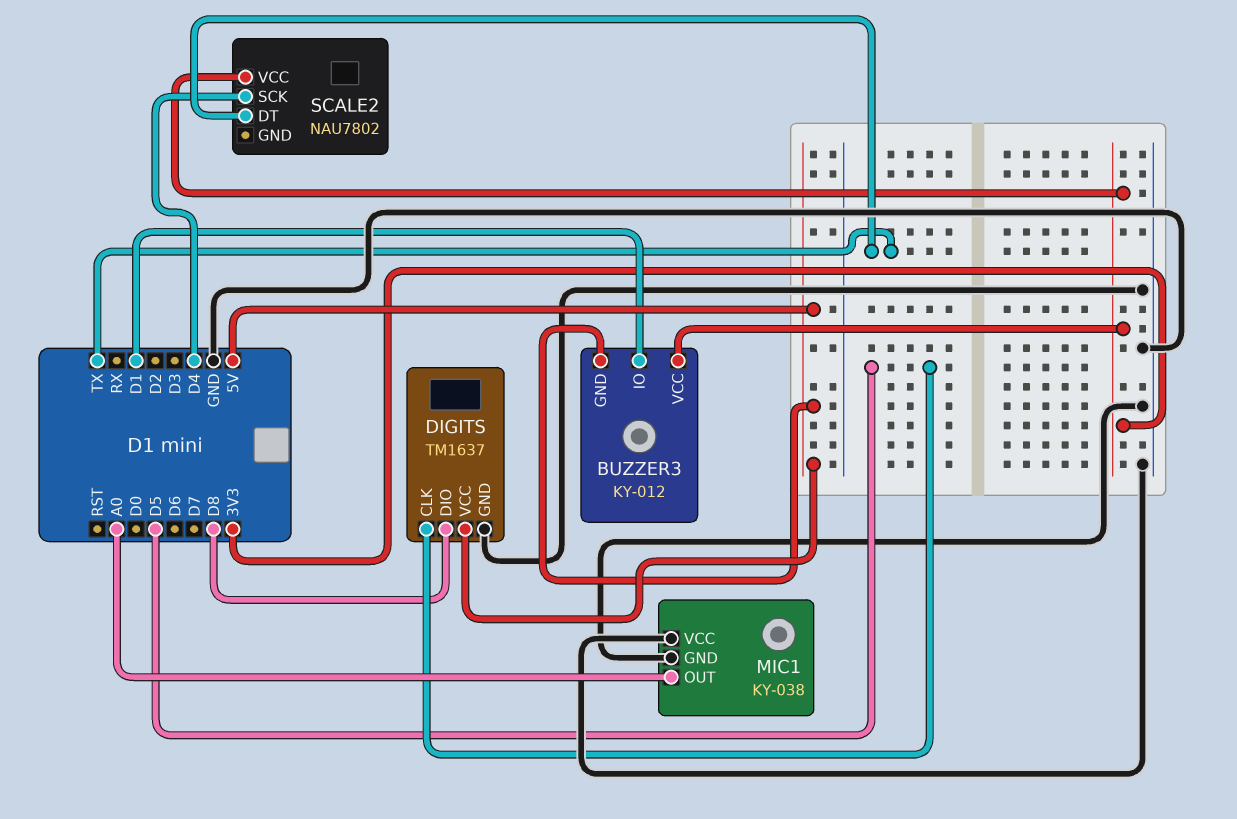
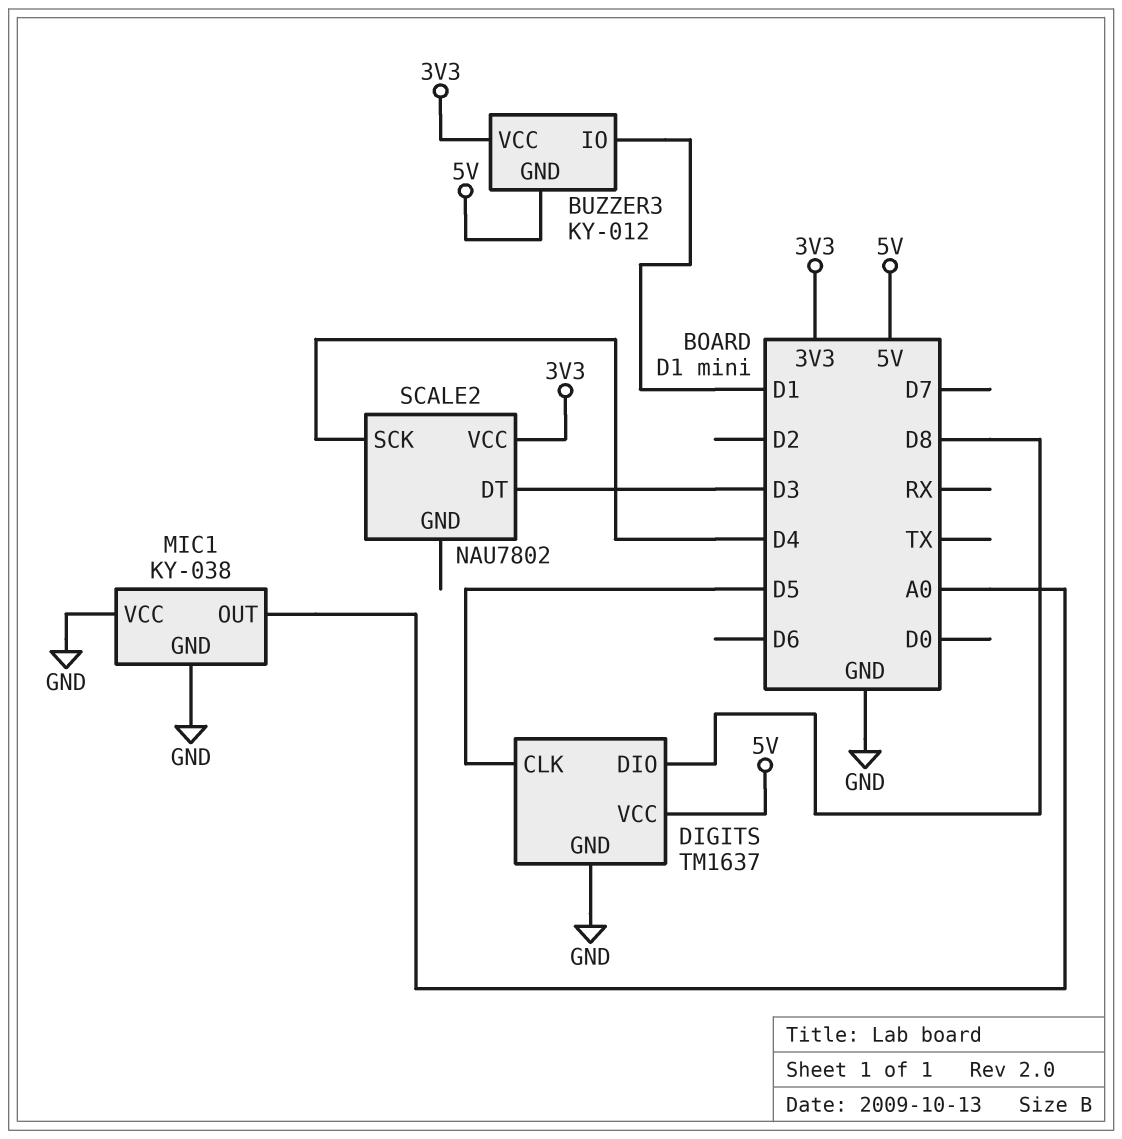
SCALE2 pin DT: TX -> D3

